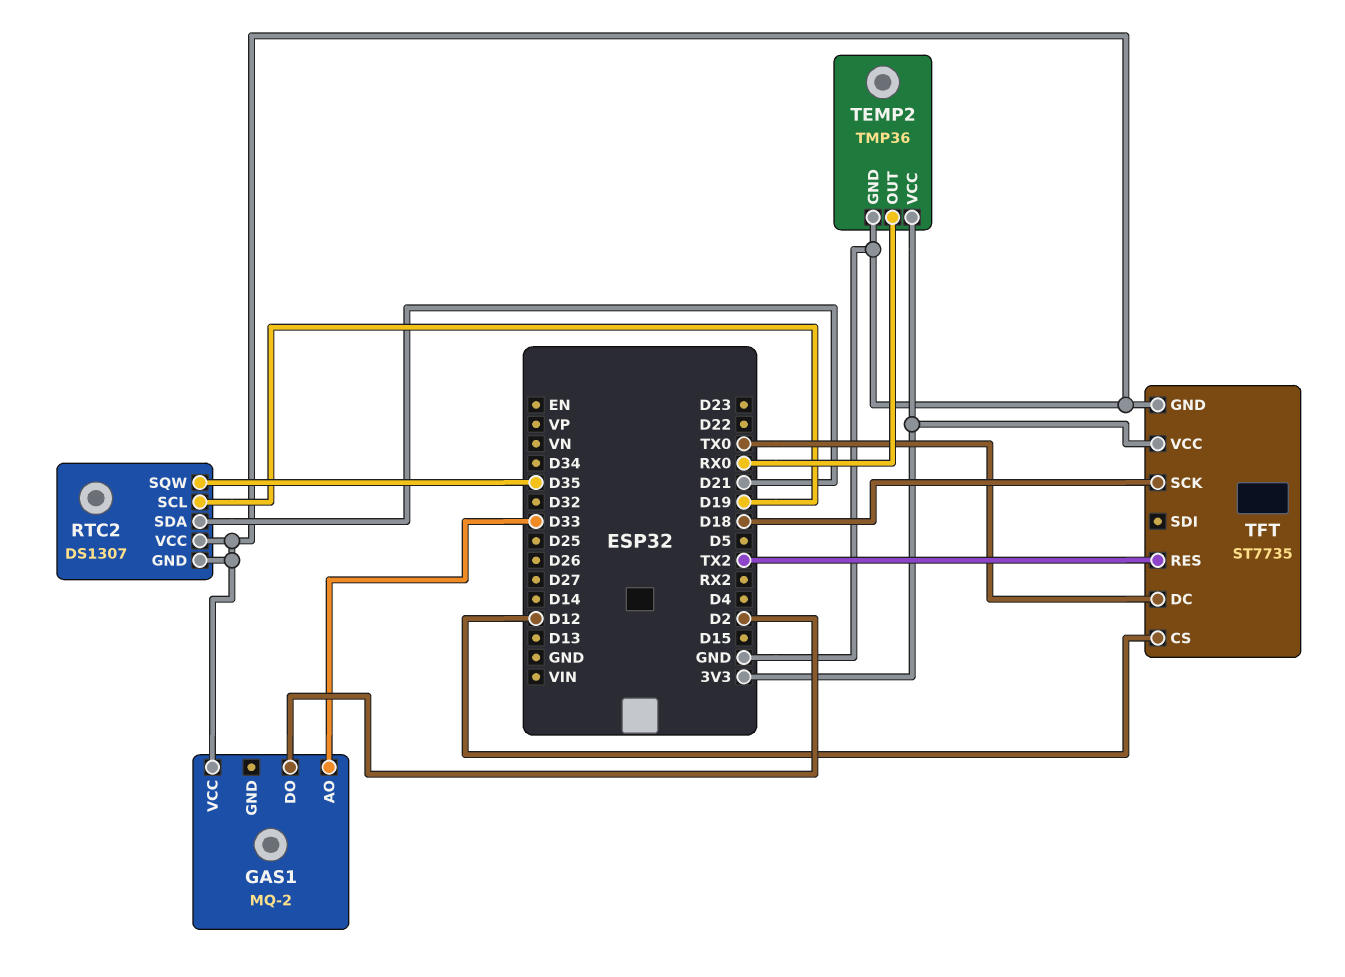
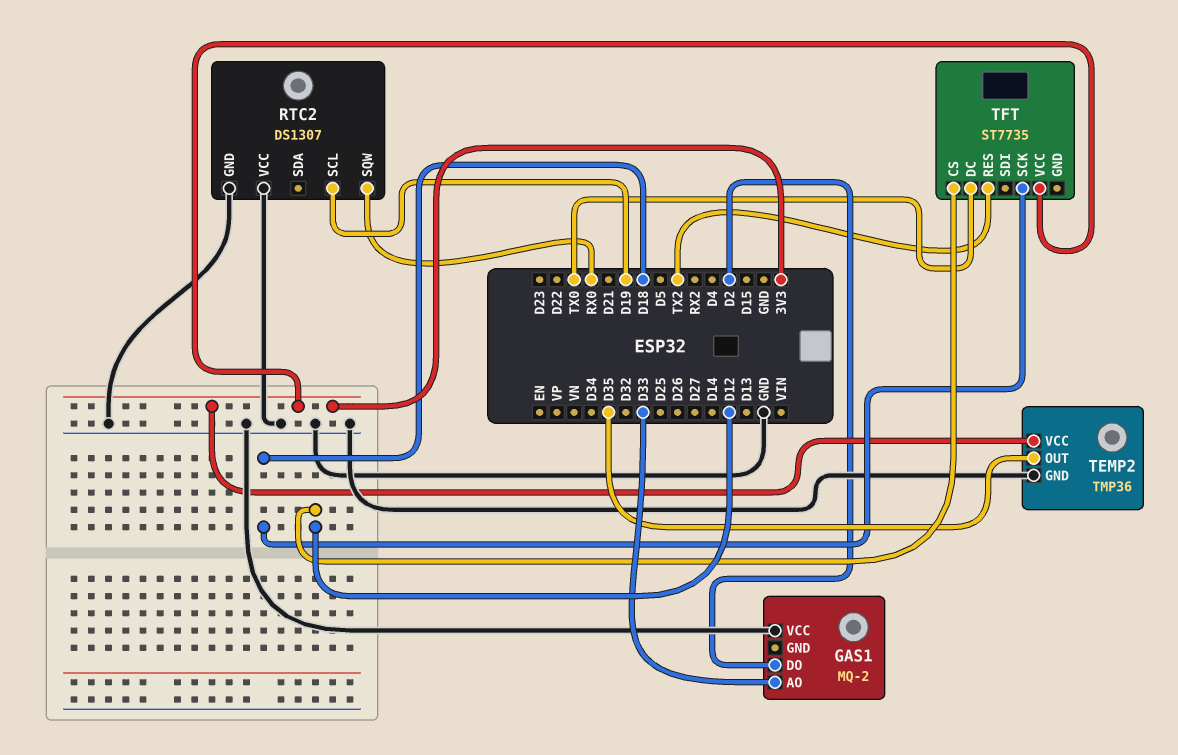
RTC2 pin SDA: D21 -> none
RTC2 pin SQW: D35 -> RX0
TEMP2 pin OUT: RX0 -> D35
TFT pin GND: GND -> none

